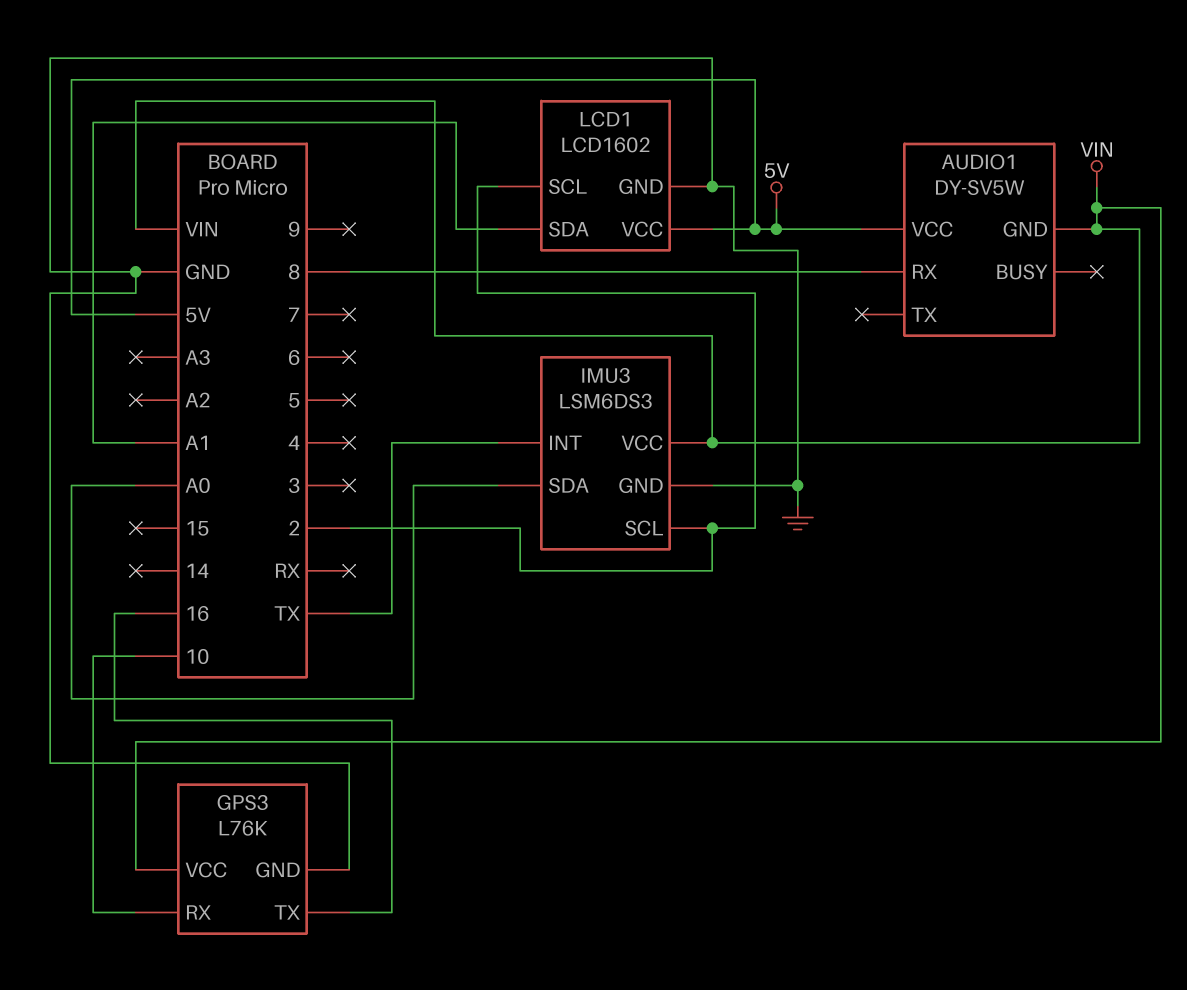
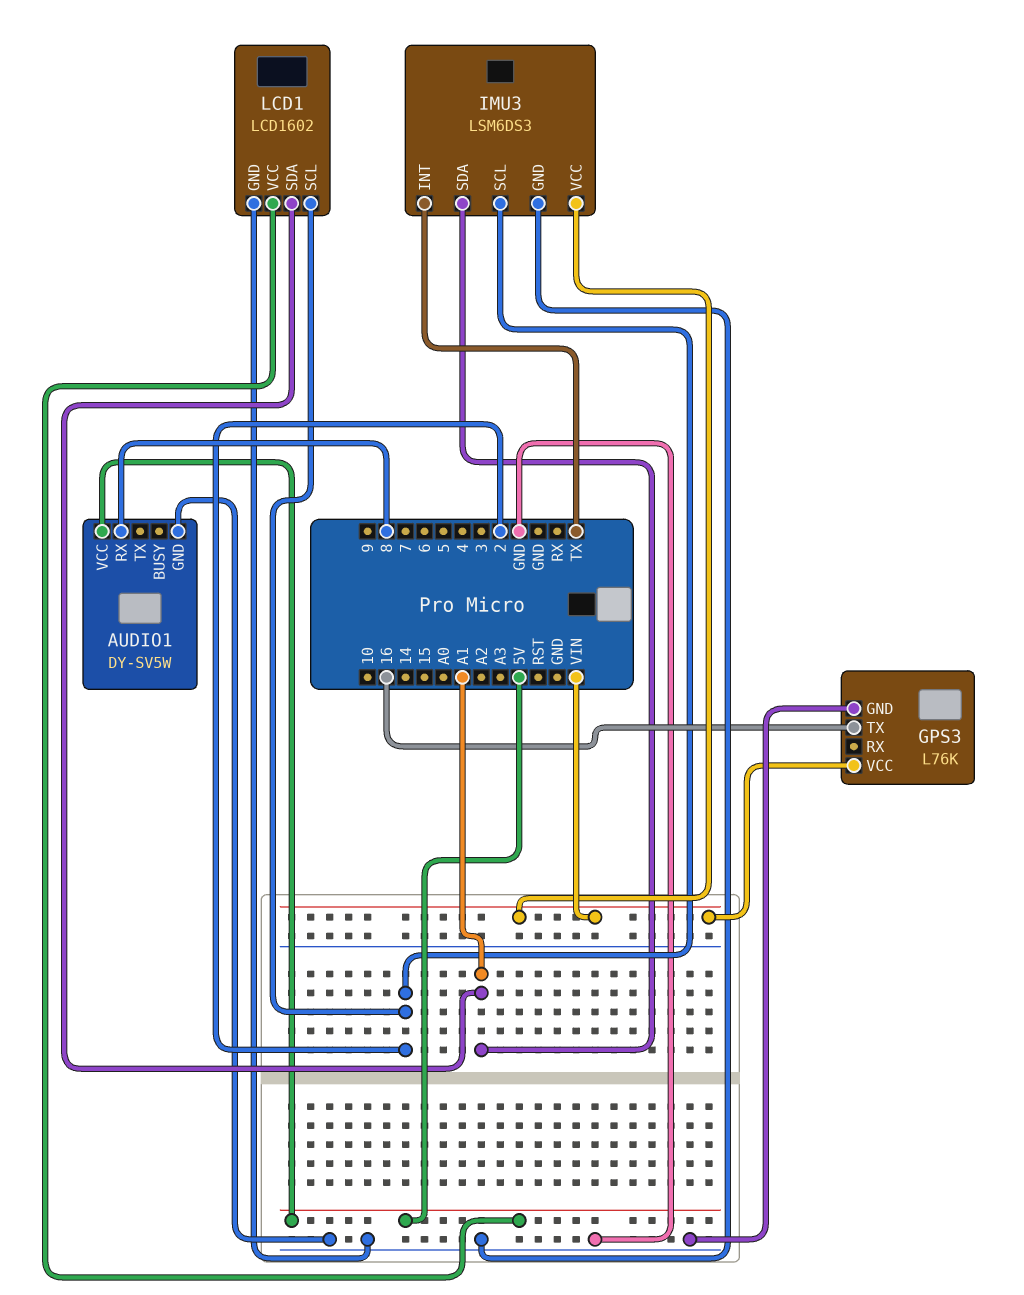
AUDIO1 pin GND: VIN -> GND
GPS3 pin RX: 10 -> none
IMU3 pin SDA: A0 -> A1

